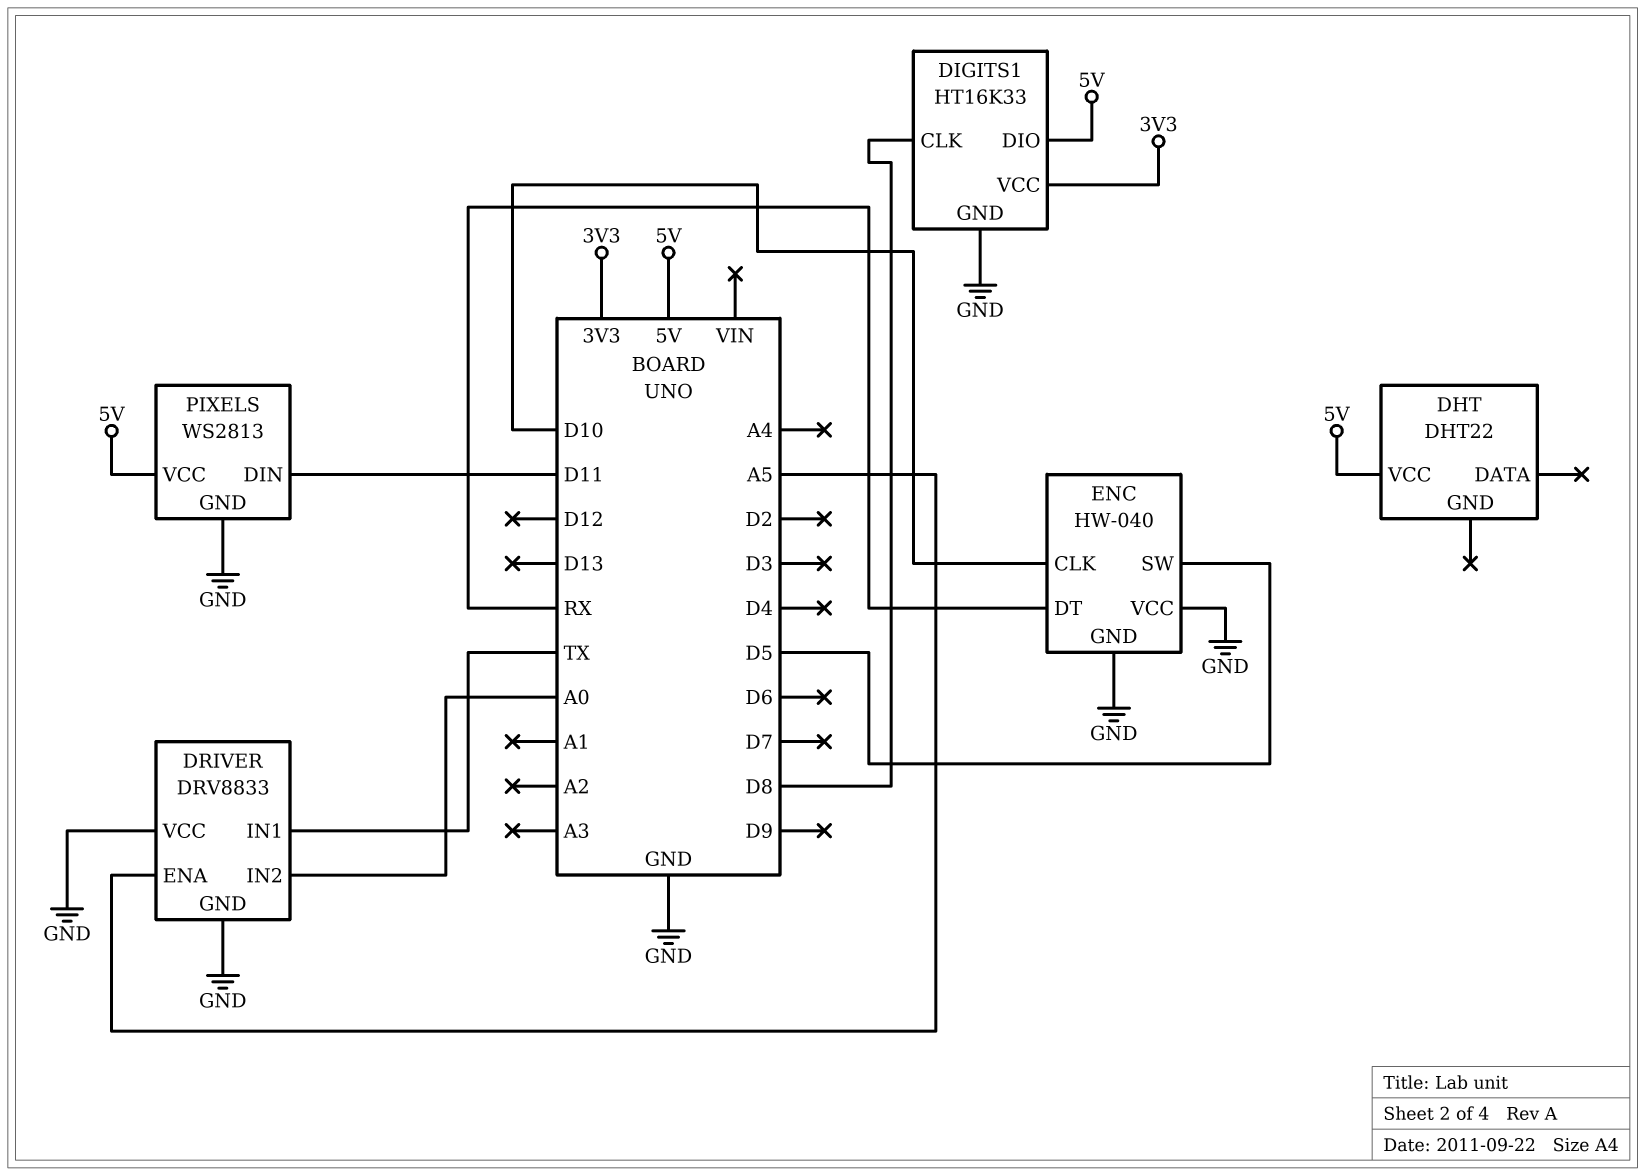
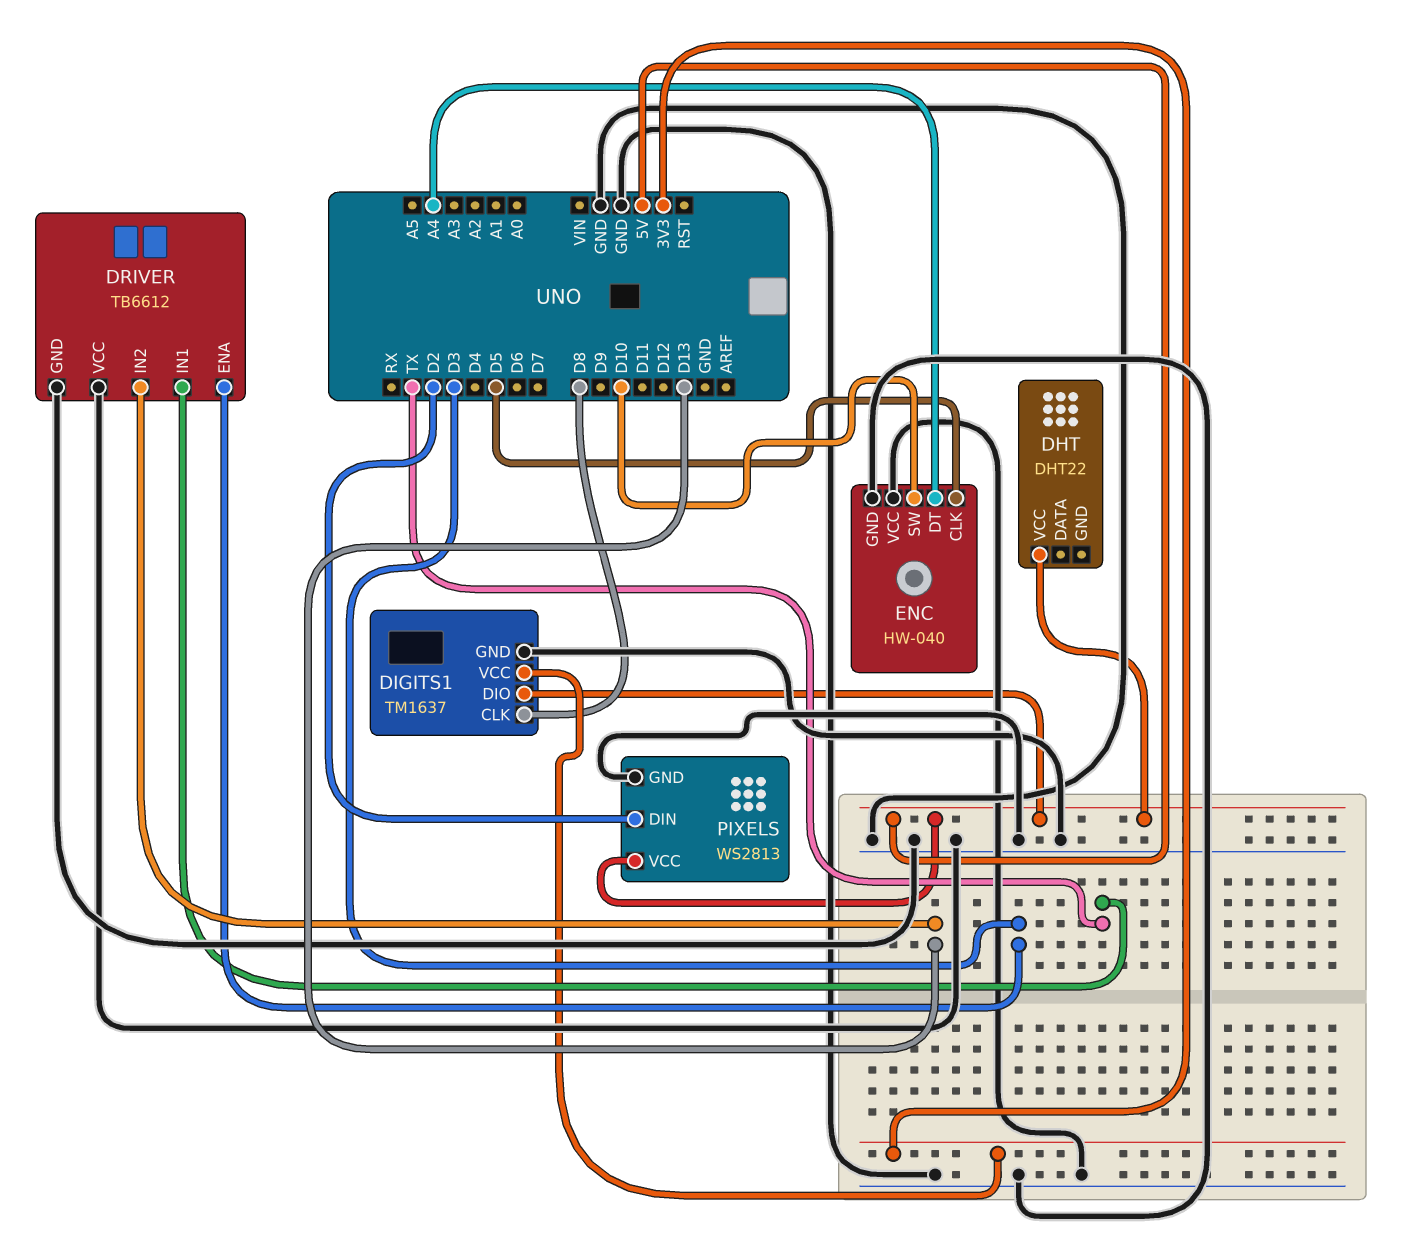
DIGITS1: HT16K33 -> TM1637
DRIVER: DRV8833 -> TB6612
DRIVER pin ENA: A5 -> D3
DRIVER pin IN2: A0 -> D13
ENC pin CLK: D10 -> D5
ENC pin DT: RX -> A4
ENC pin SW: D5 -> D10
PIXELS pin DIN: D11 -> D2

